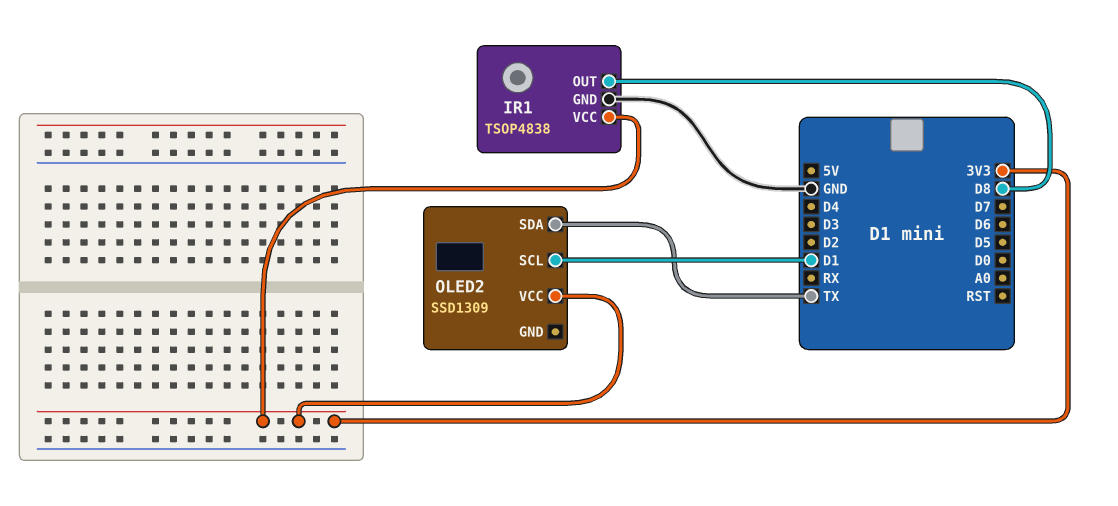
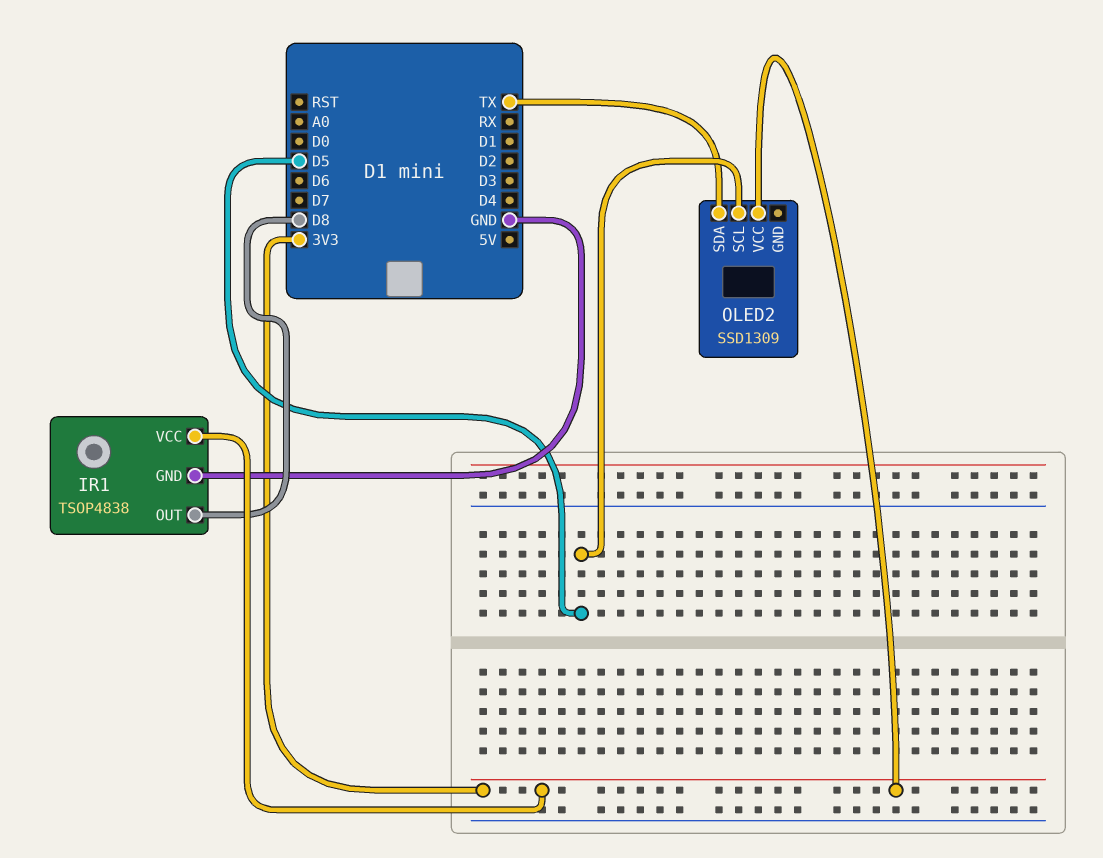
OLED2 pin SCL: D1 -> D5

